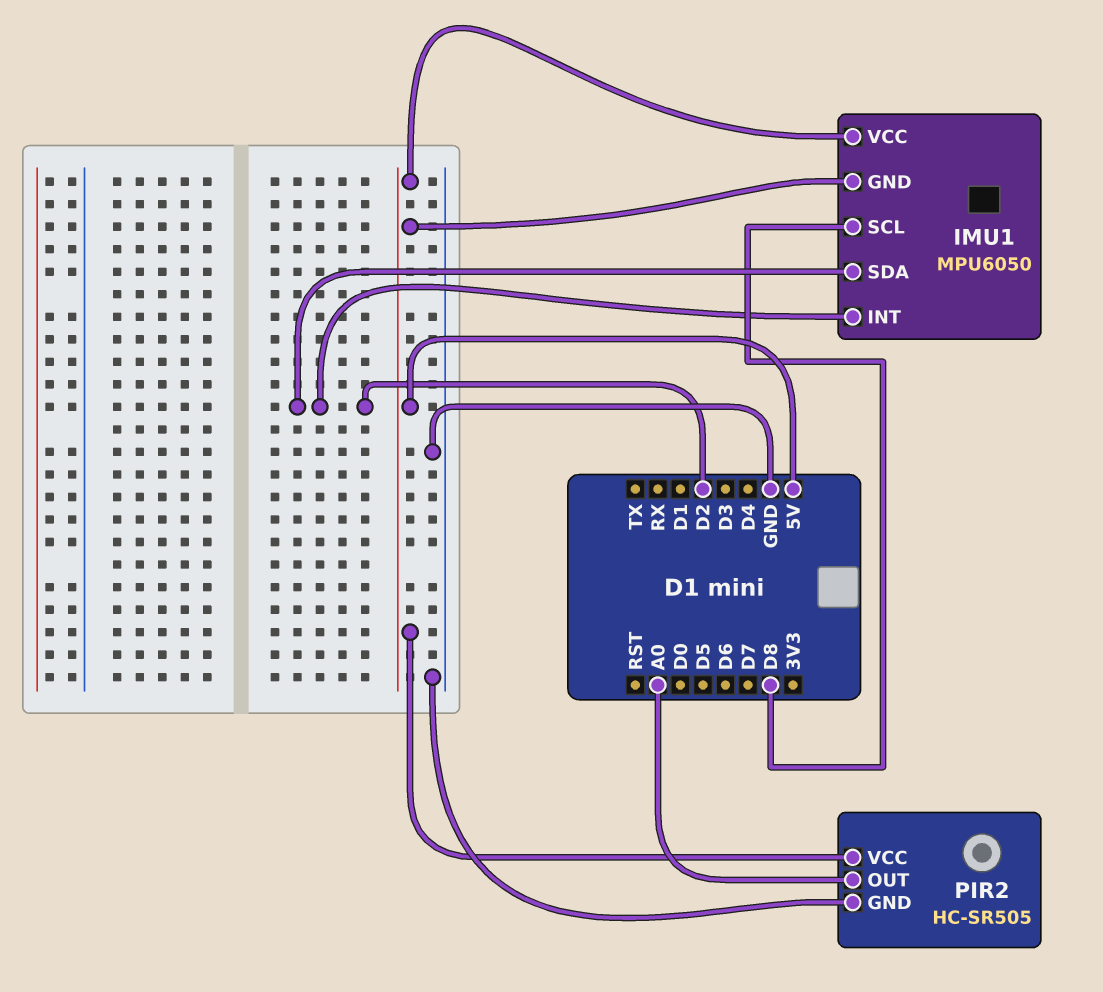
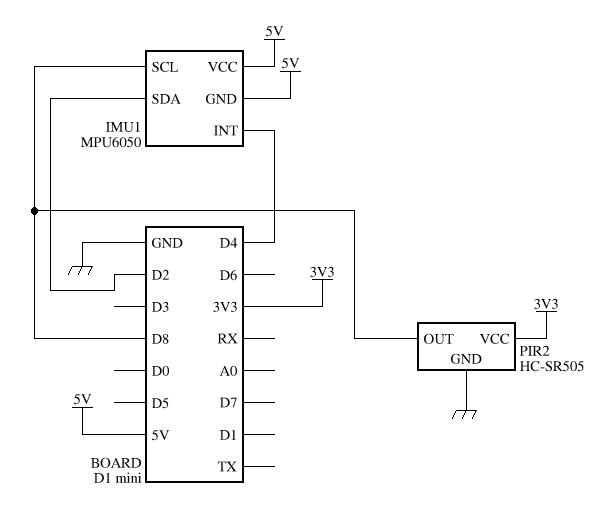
IMU1 pin INT: D2 -> D4
PIR2 pin OUT: A0 -> D8
PIR2 pin VCC: 5V -> 3V3

